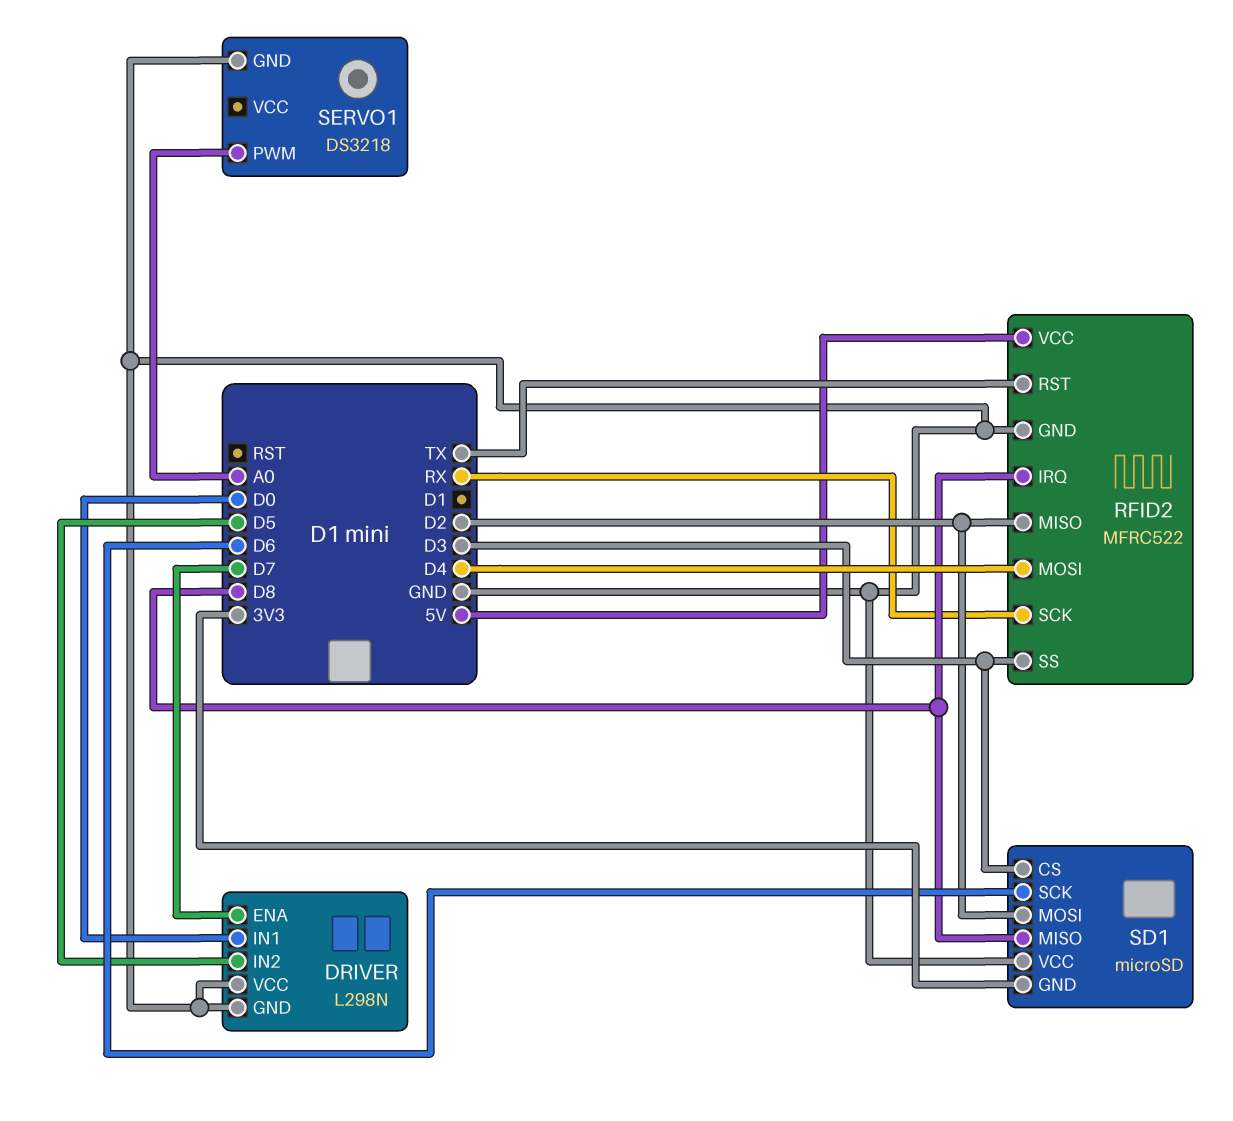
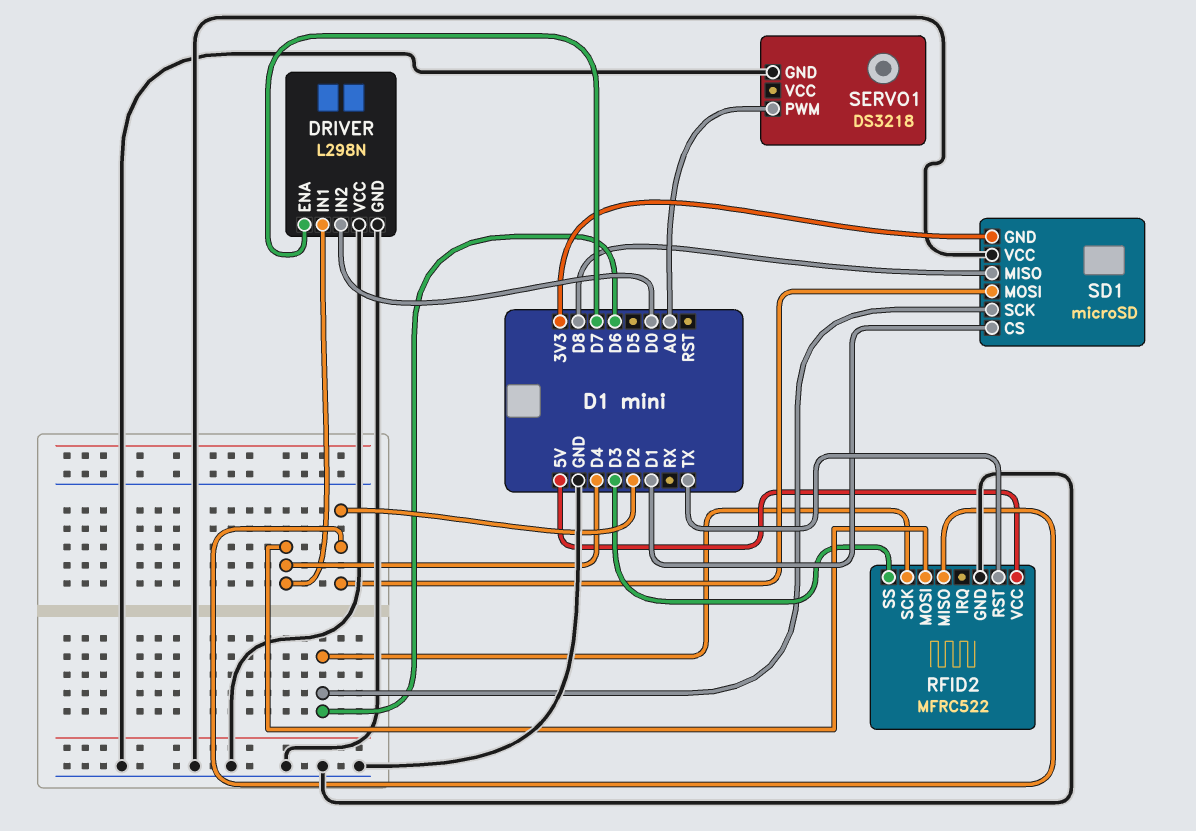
DRIVER pin IN1: D0 -> D4
DRIVER pin IN2: D5 -> D0
RFID2 pin IRQ: D8 -> none
RFID2 pin SCK: RX -> D6
SD1 pin CS: D3 -> D1

